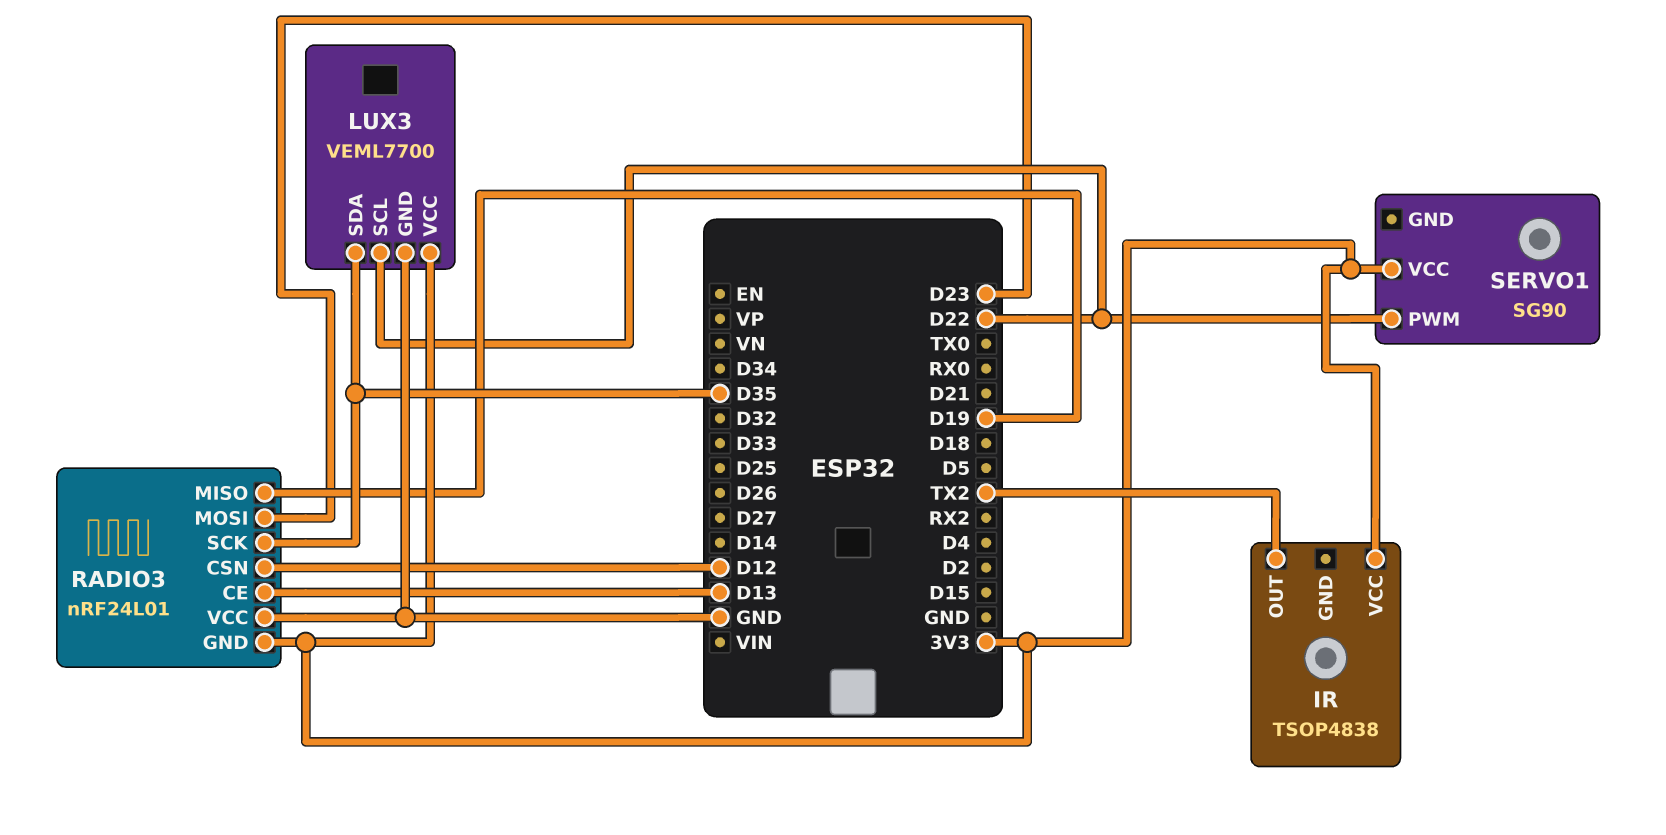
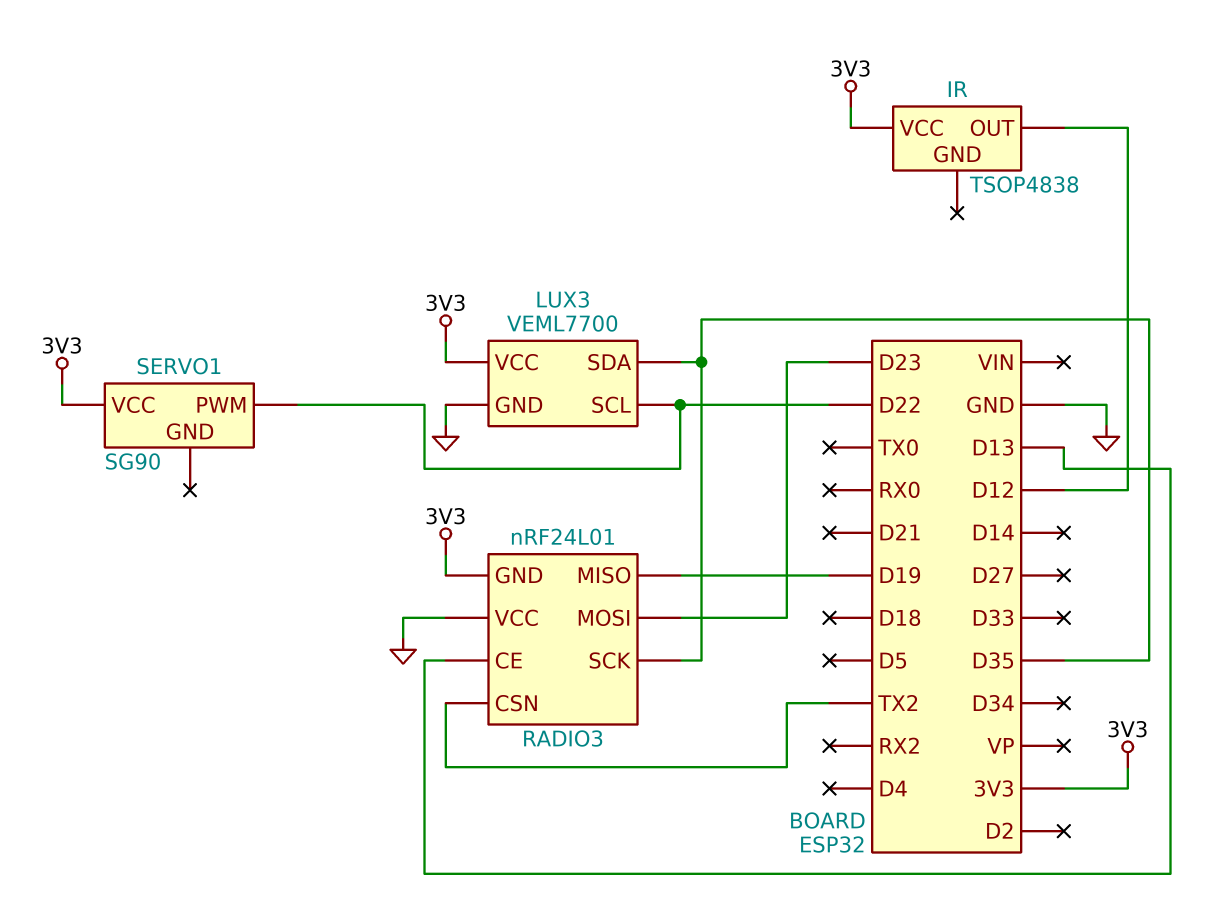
IR pin OUT: TX2 -> D12
RADIO3 pin CSN: D12 -> TX2

